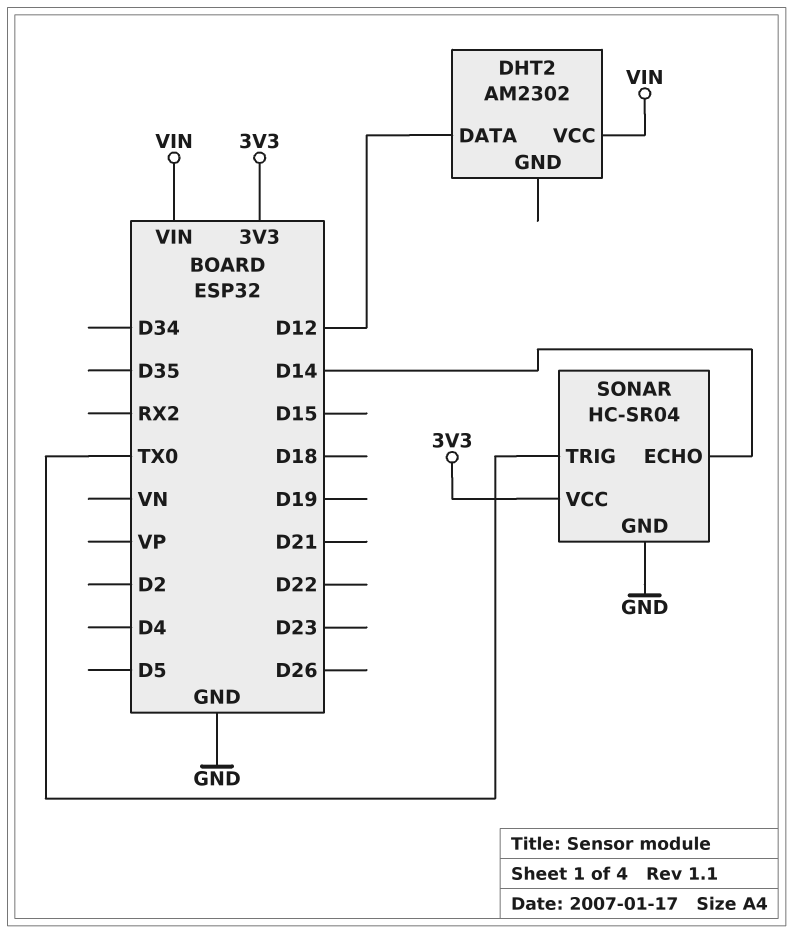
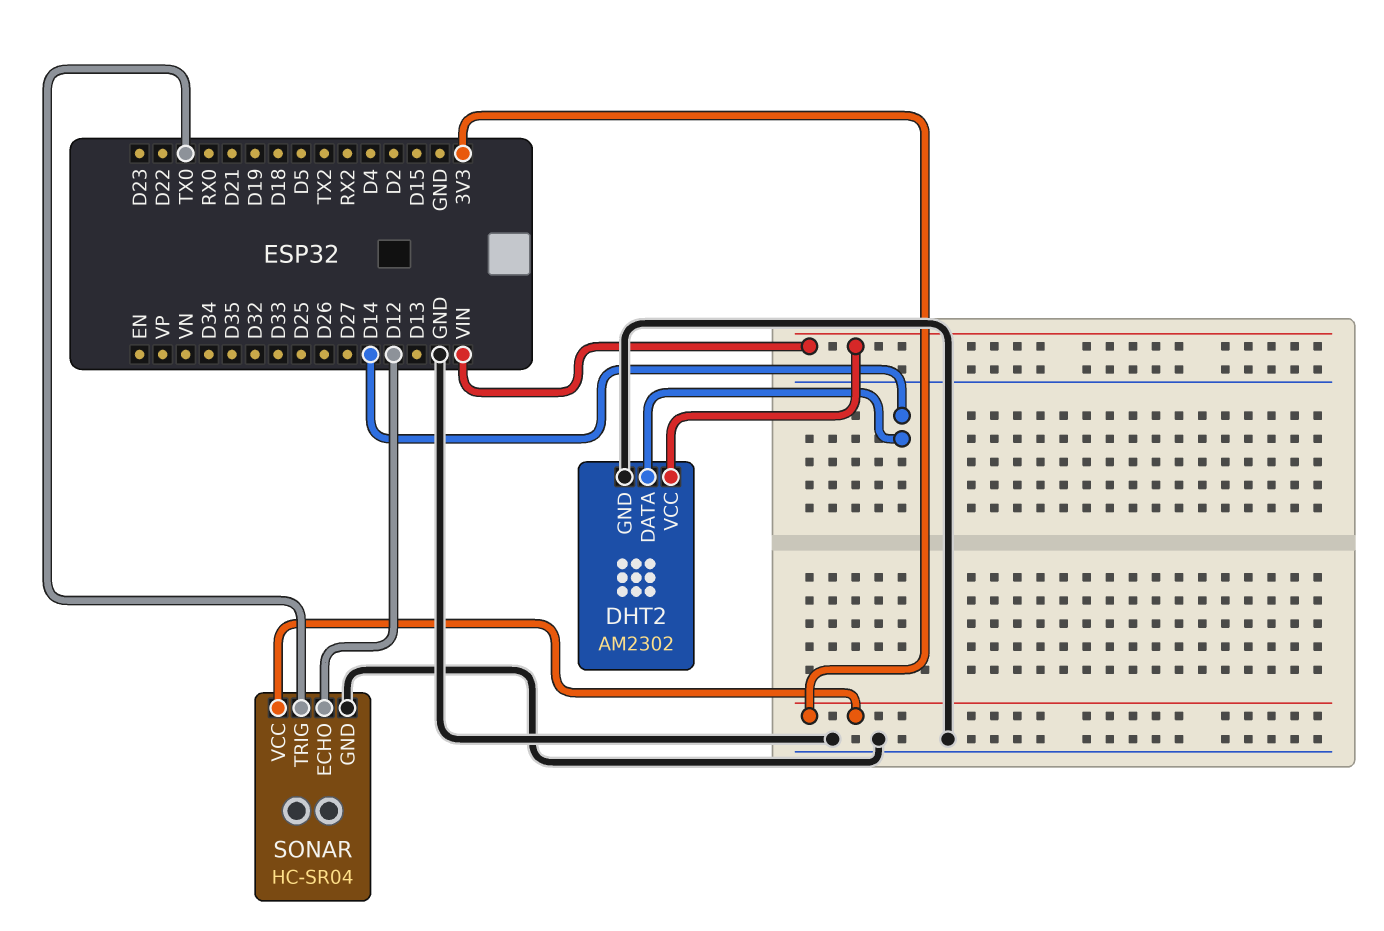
DHT2 pin DATA: D12 -> D14
DHT2 pin GND: none -> GND
SONAR pin ECHO: D14 -> D12

